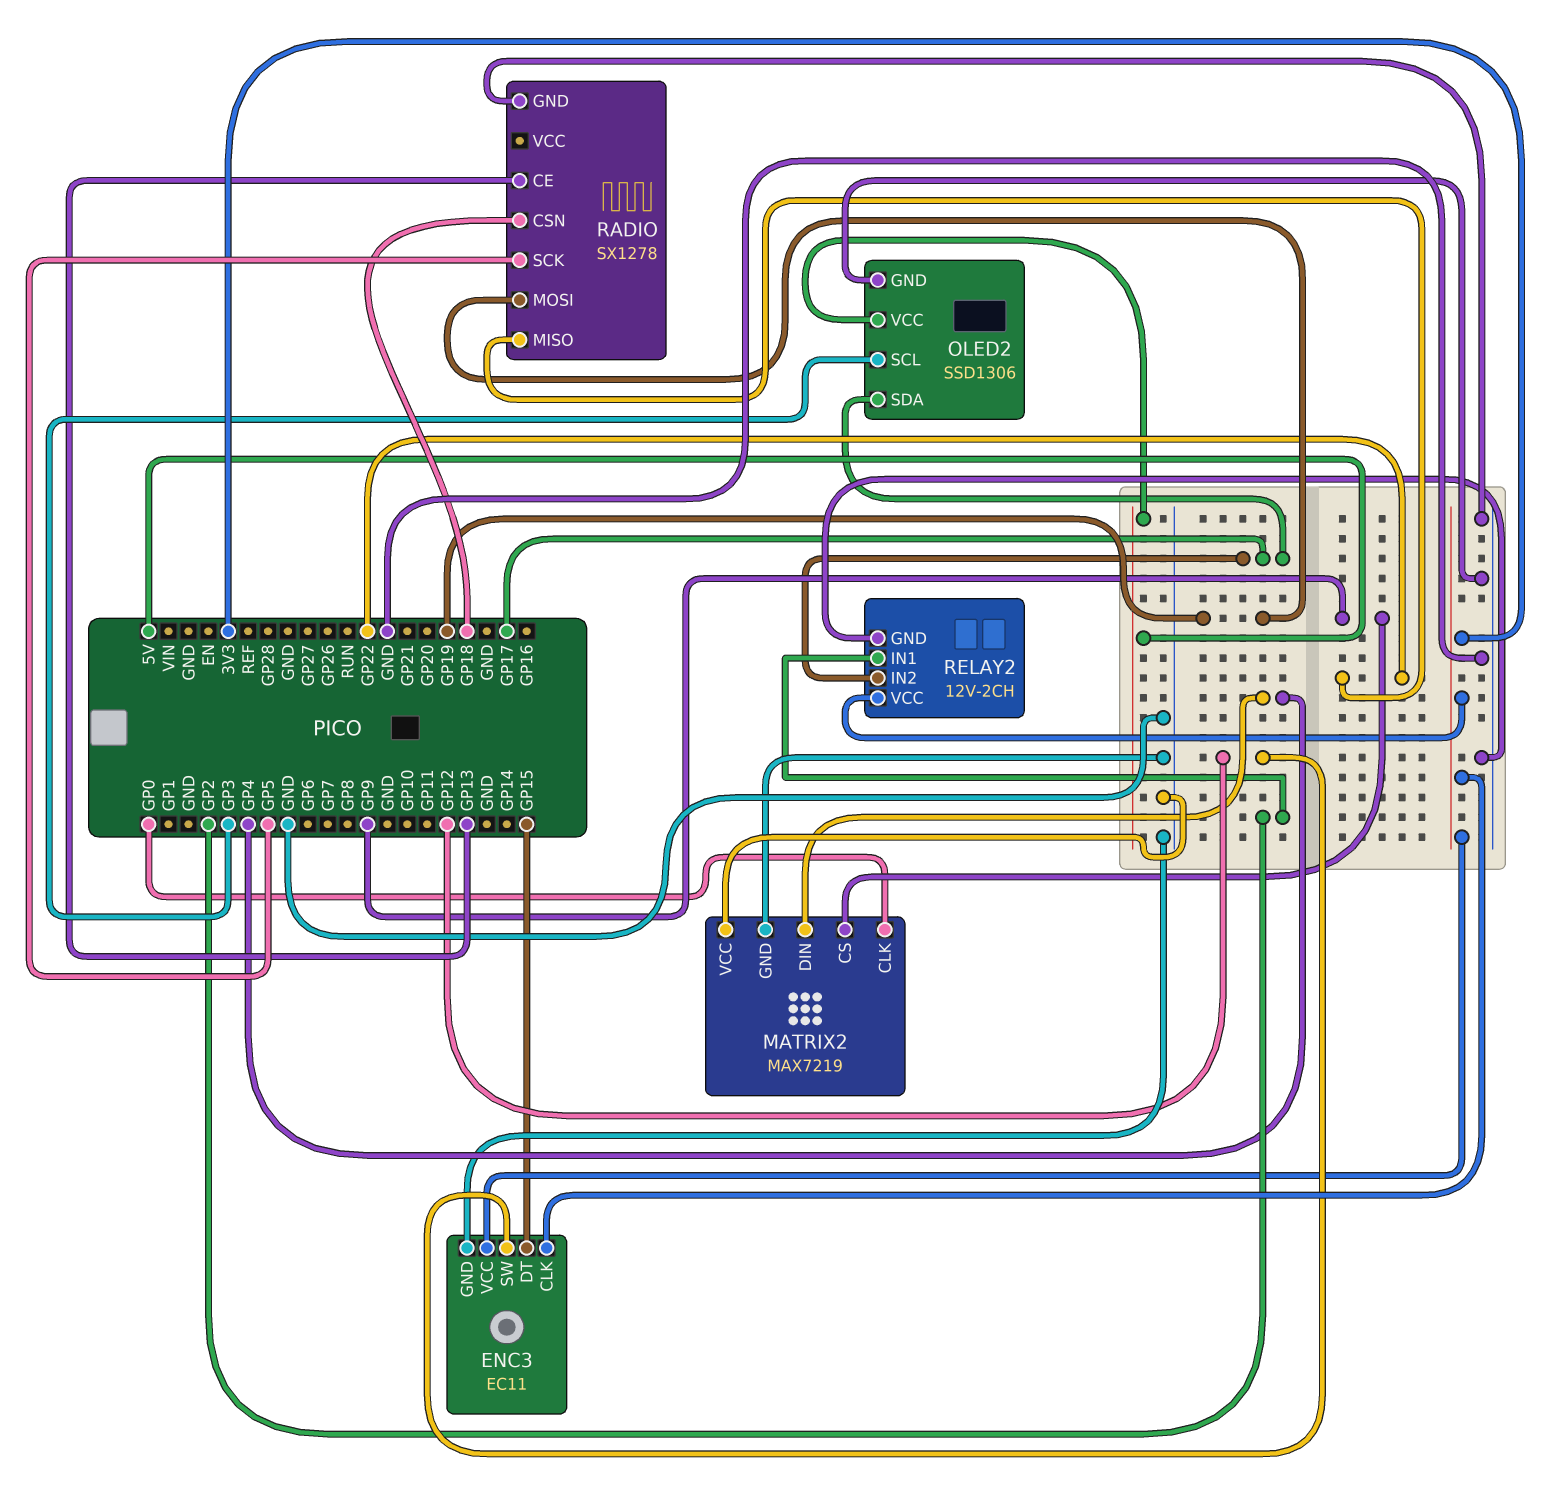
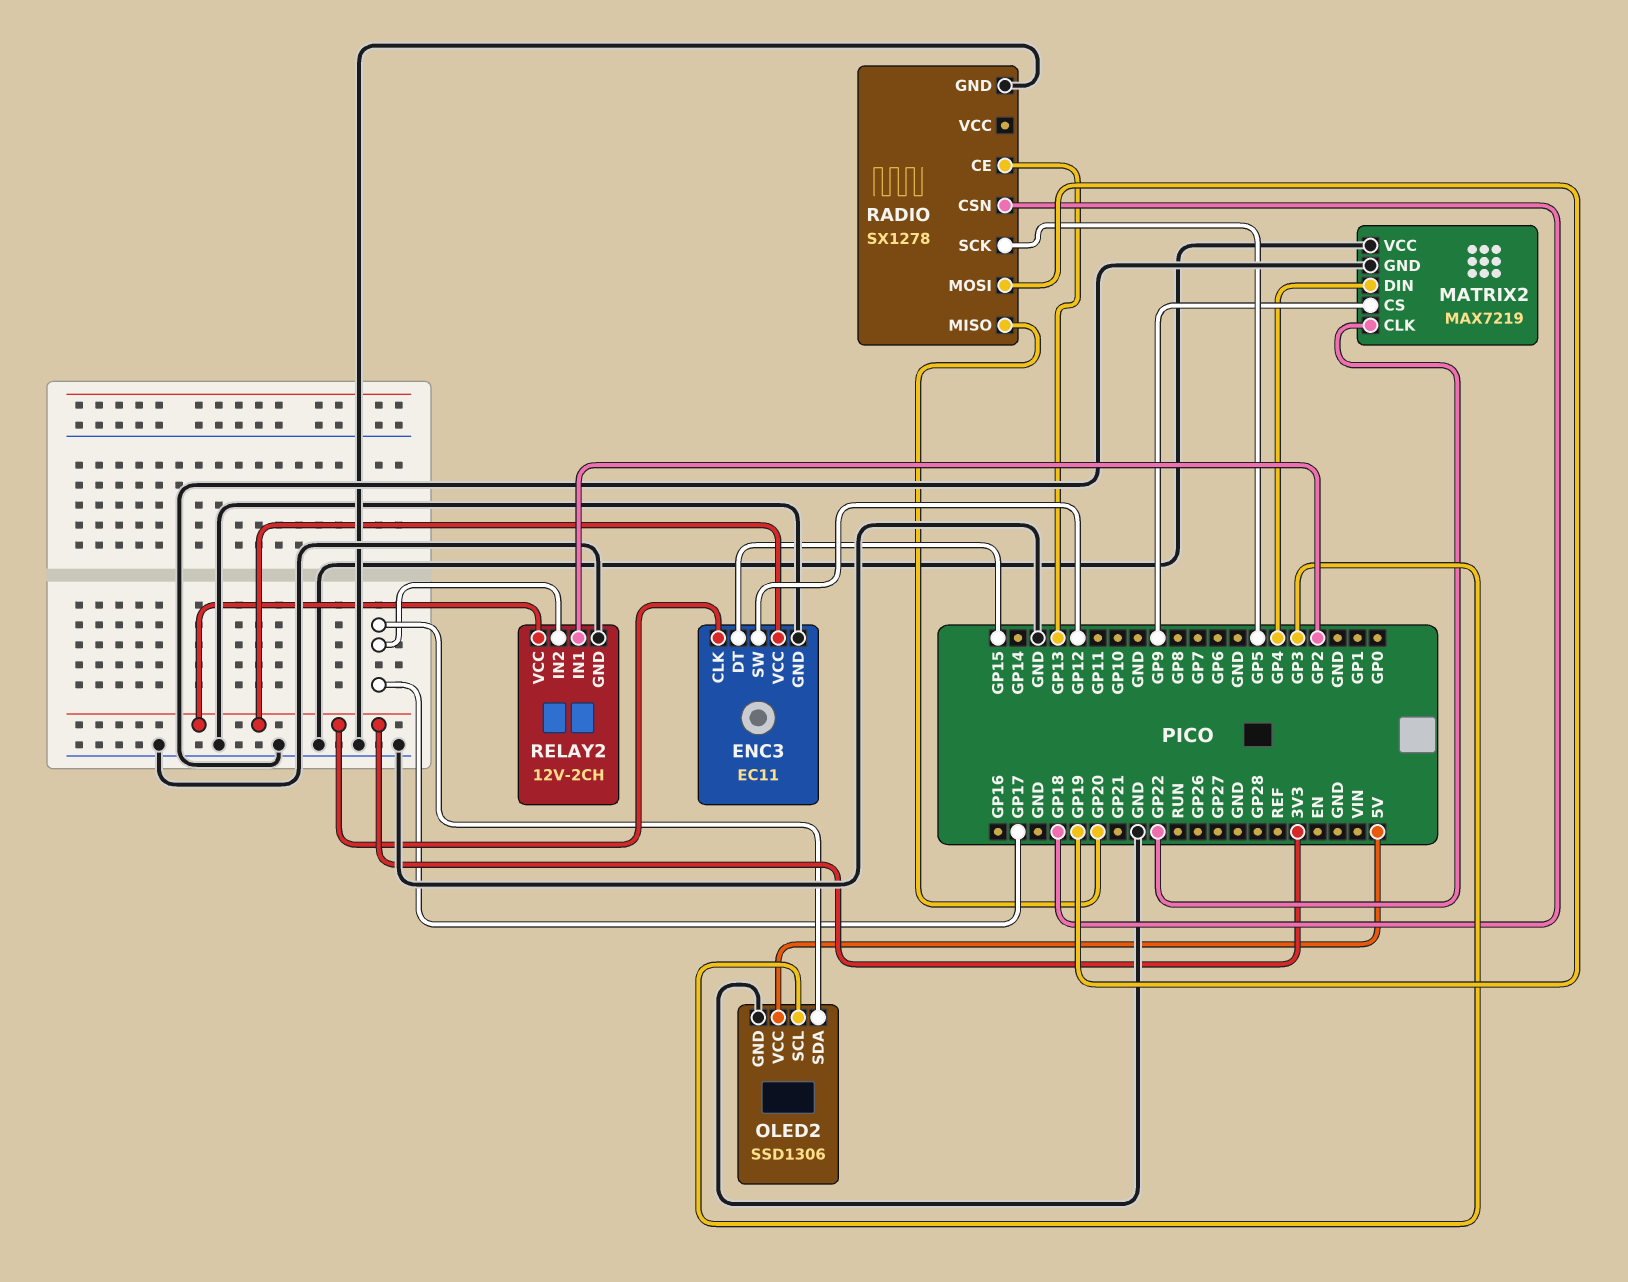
MATRIX2 pin CLK: GP0 -> GP22
RADIO pin MISO: GP22 -> GP20

